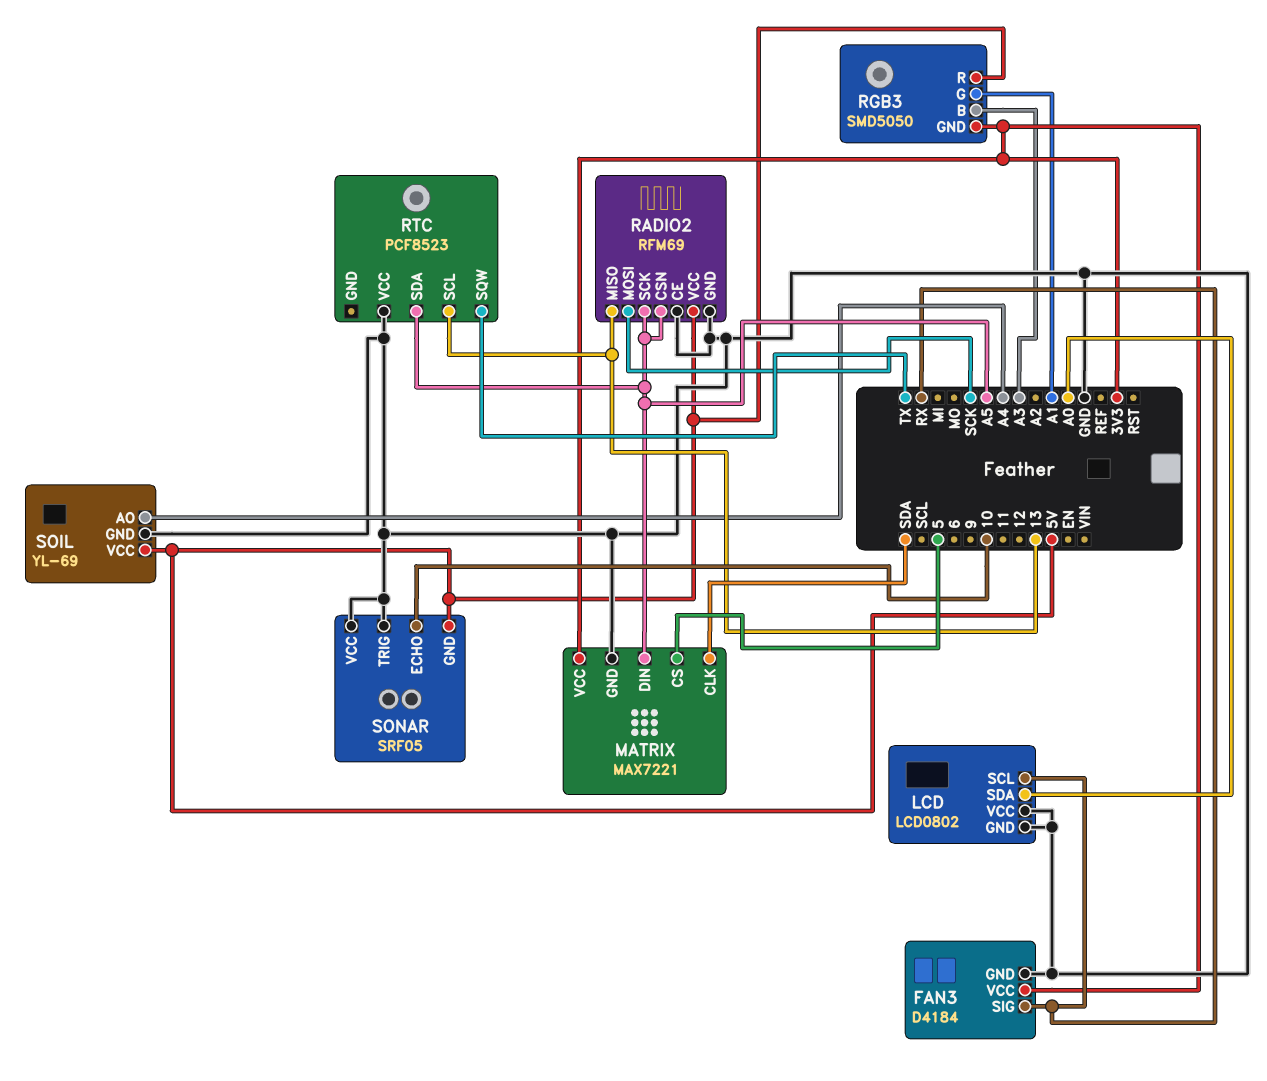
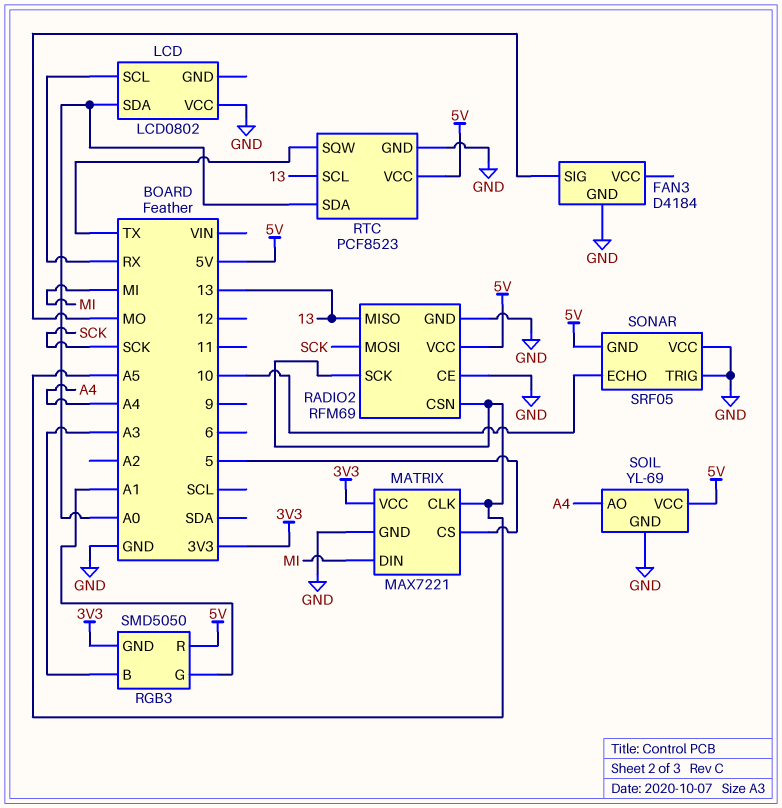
FAN3 pin SIG: RX -> MO
FAN3 pin VCC: 3V3 -> none
LCD pin GND: GND -> none
MATRIX pin CLK: SDA -> A5
MATRIX pin DIN: A5 -> MI
RTC pin GND: none -> GND
RTC pin SDA: A5 -> A0
RTC pin VCC: GND -> 5V

